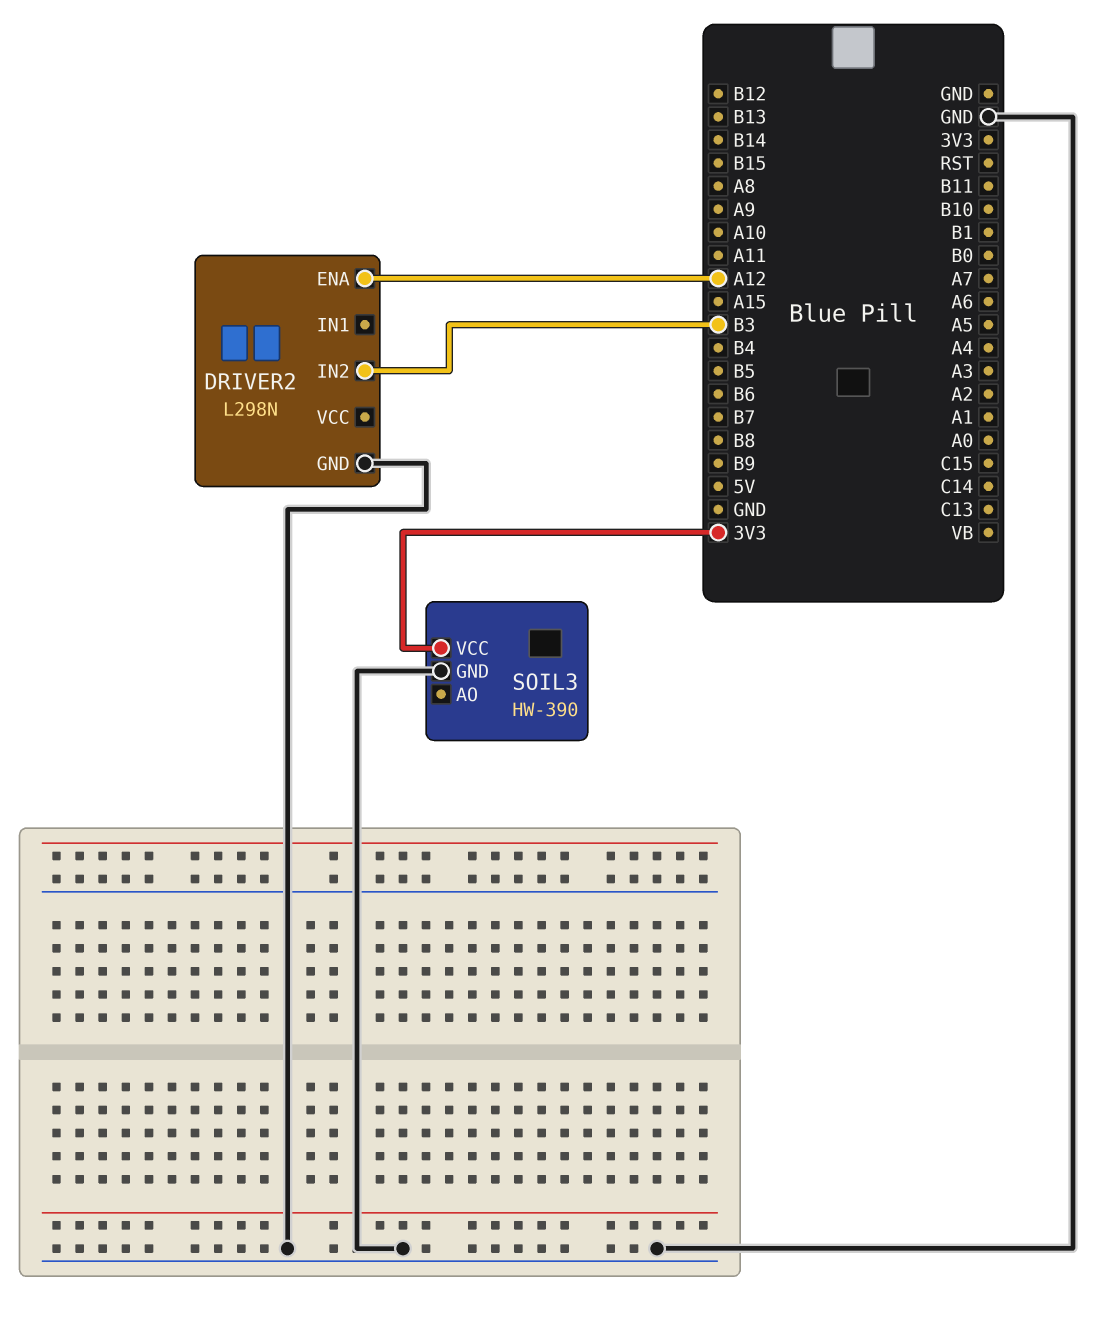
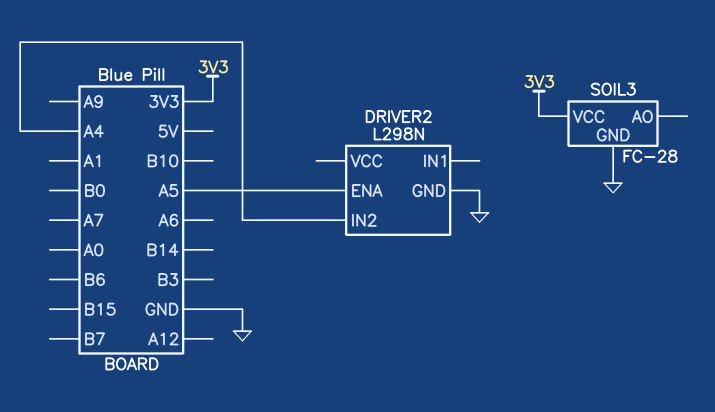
DRIVER2 pin ENA: A12 -> A5
DRIVER2 pin IN2: B3 -> A4
SOIL3: HW-390 -> FC-28

